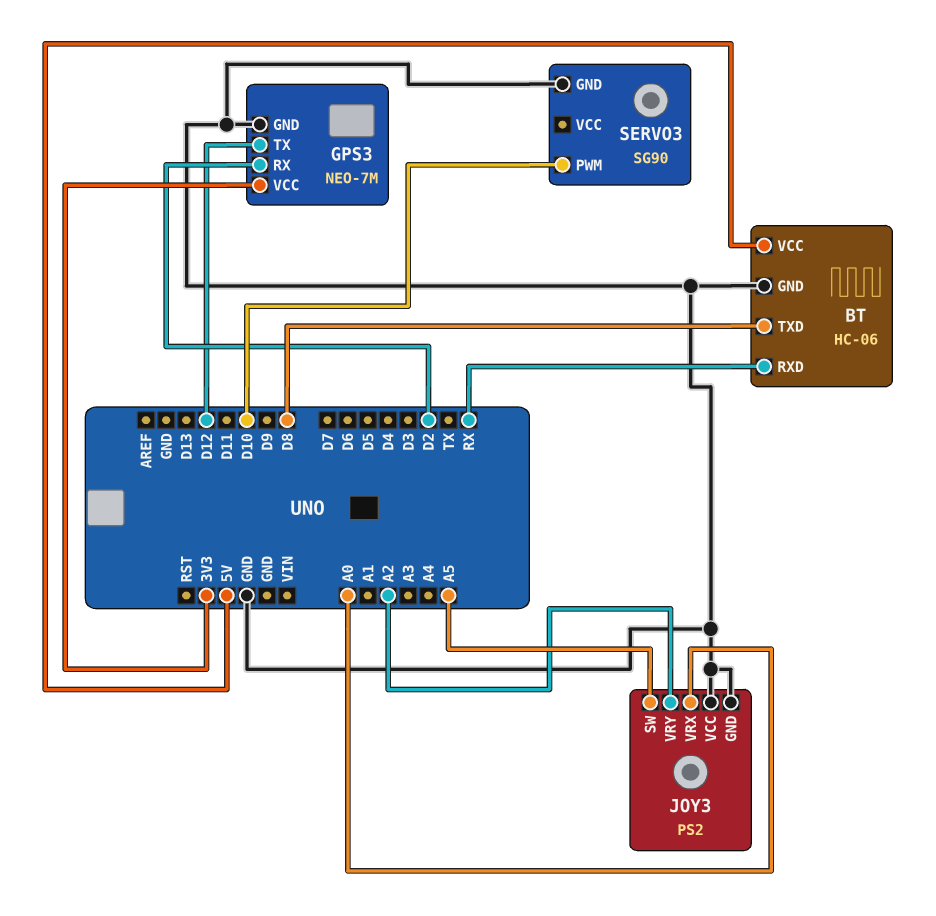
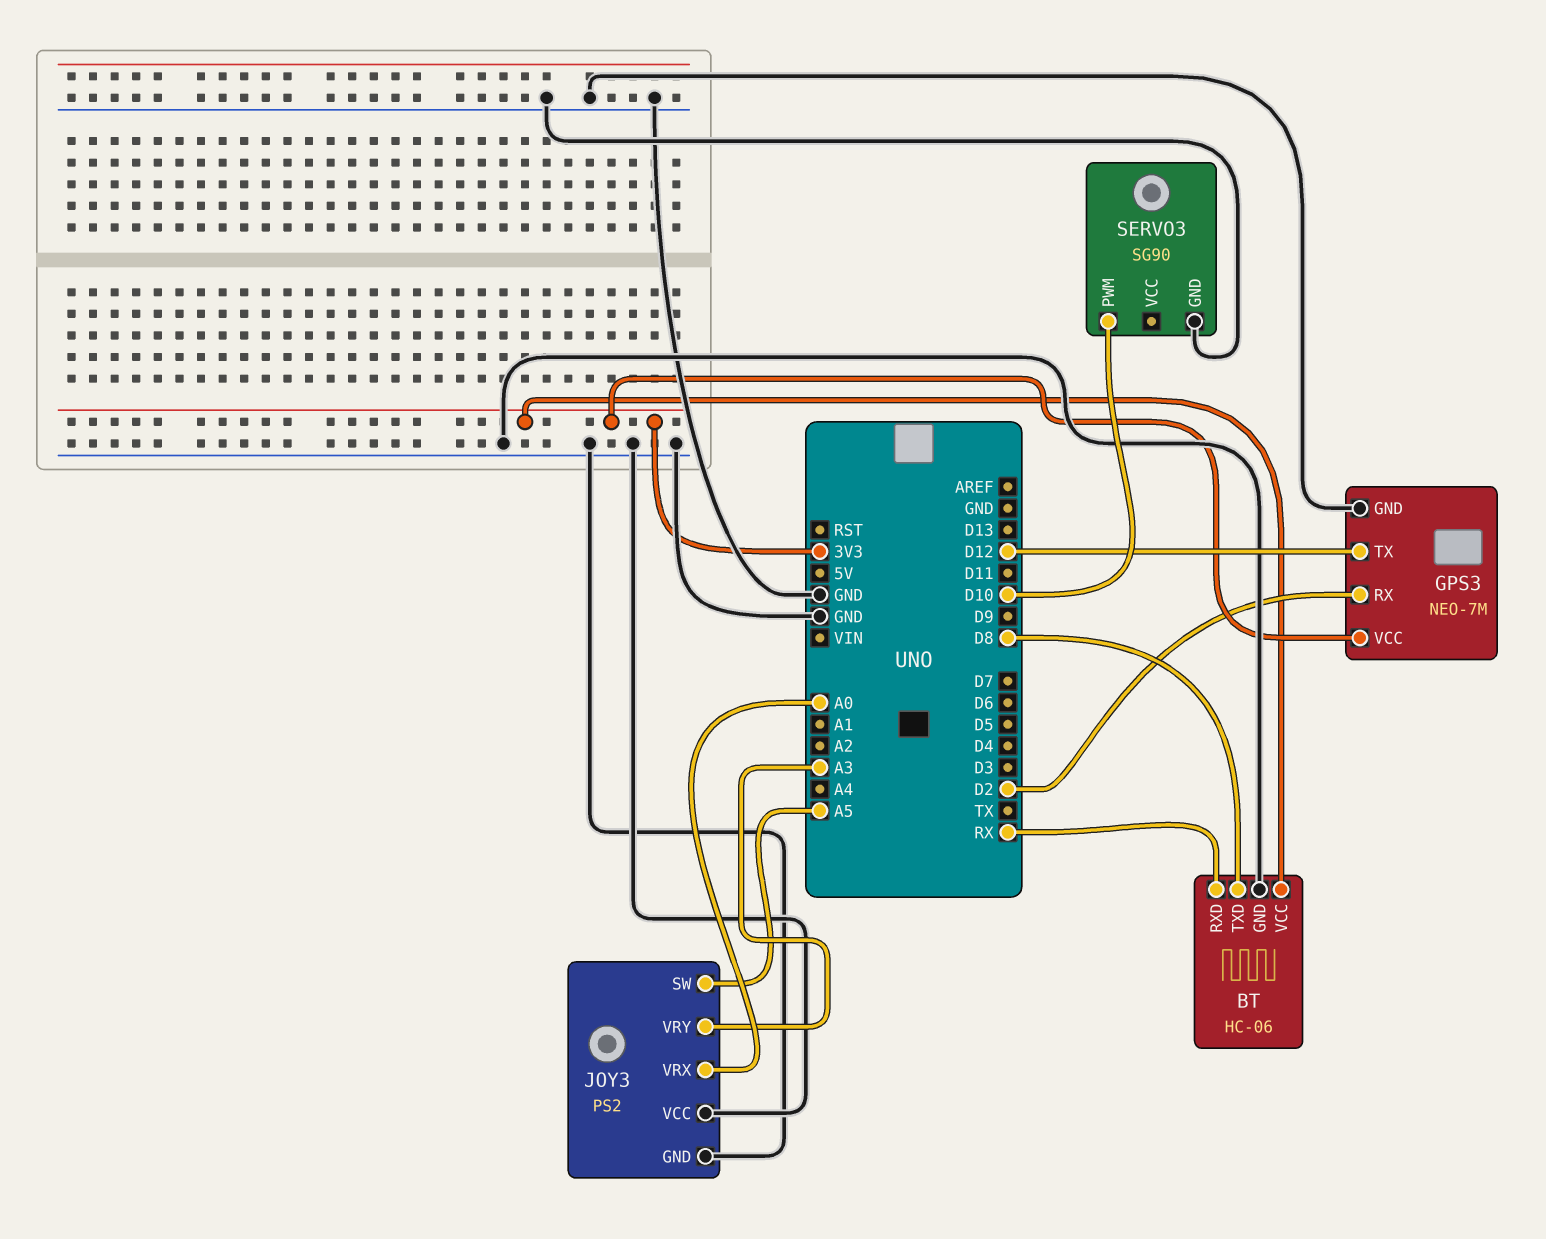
BT pin VCC: 5V -> 3V3
JOY3 pin VRY: A2 -> A3

